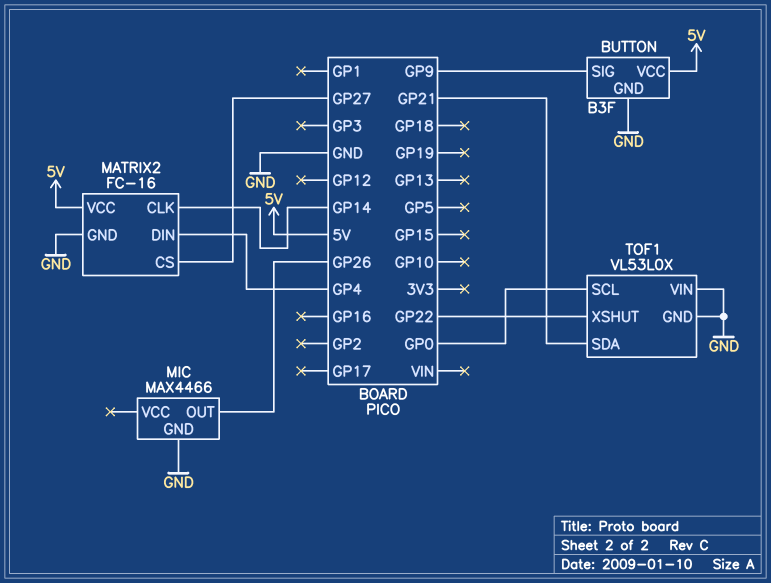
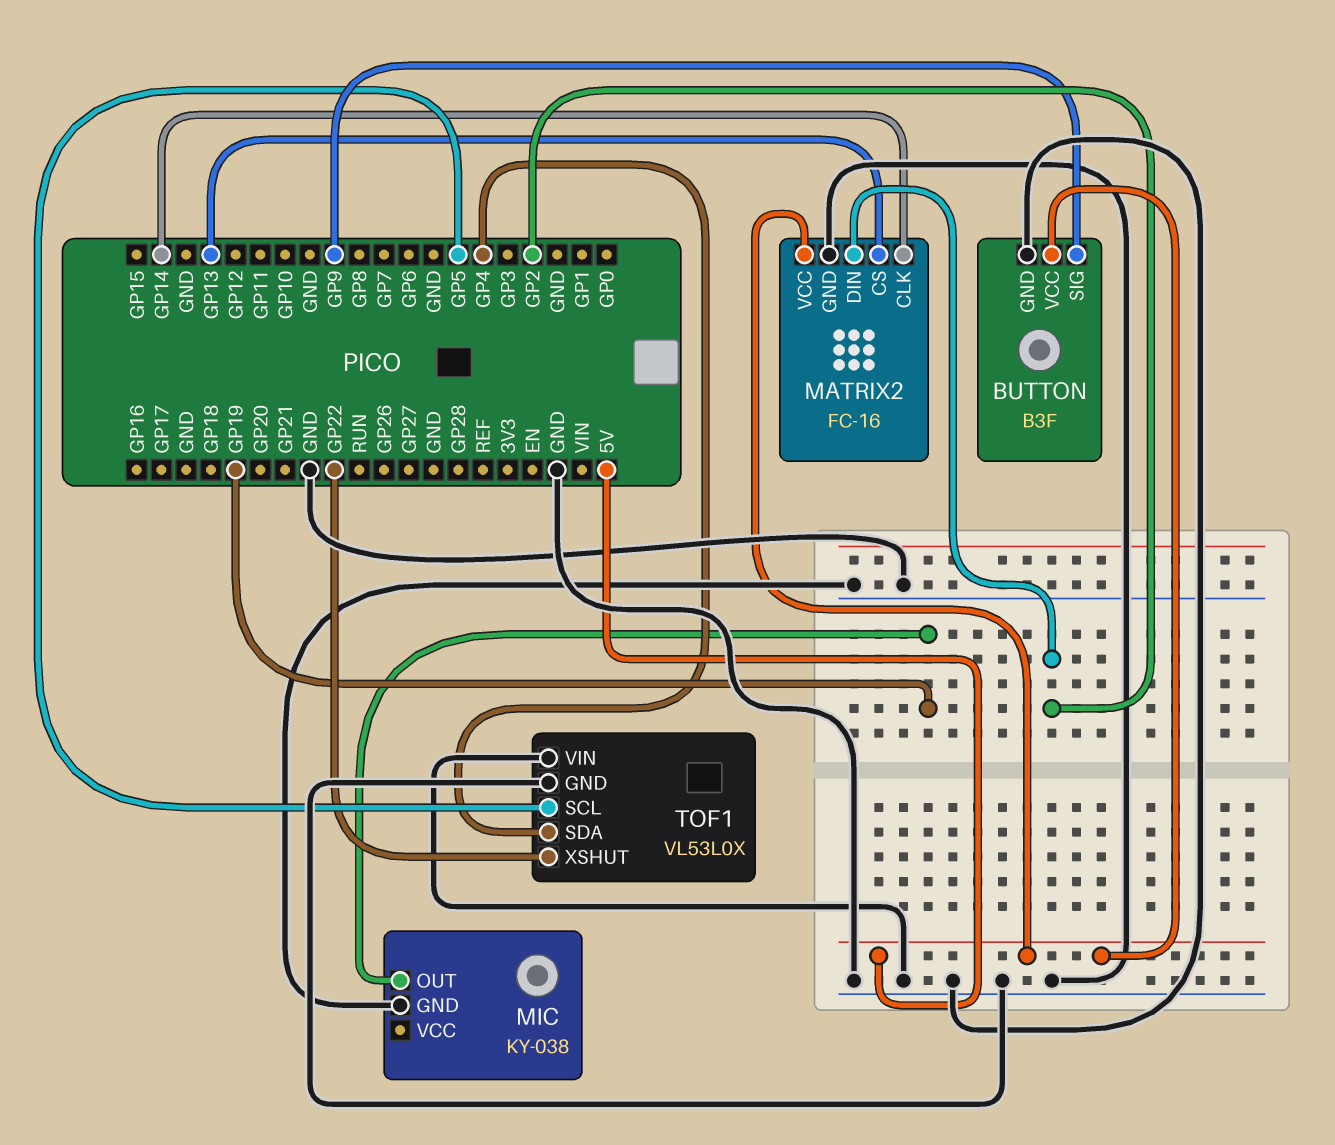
MATRIX2 pin CS: GP27 -> GP13
MATRIX2 pin DIN: GP4 -> GP2
MIC: MAX4466 -> KY-038
MIC pin OUT: GP26 -> GP19
TOF1 pin SCL: GP0 -> GP5
TOF1 pin SDA: GP21 -> GP4

